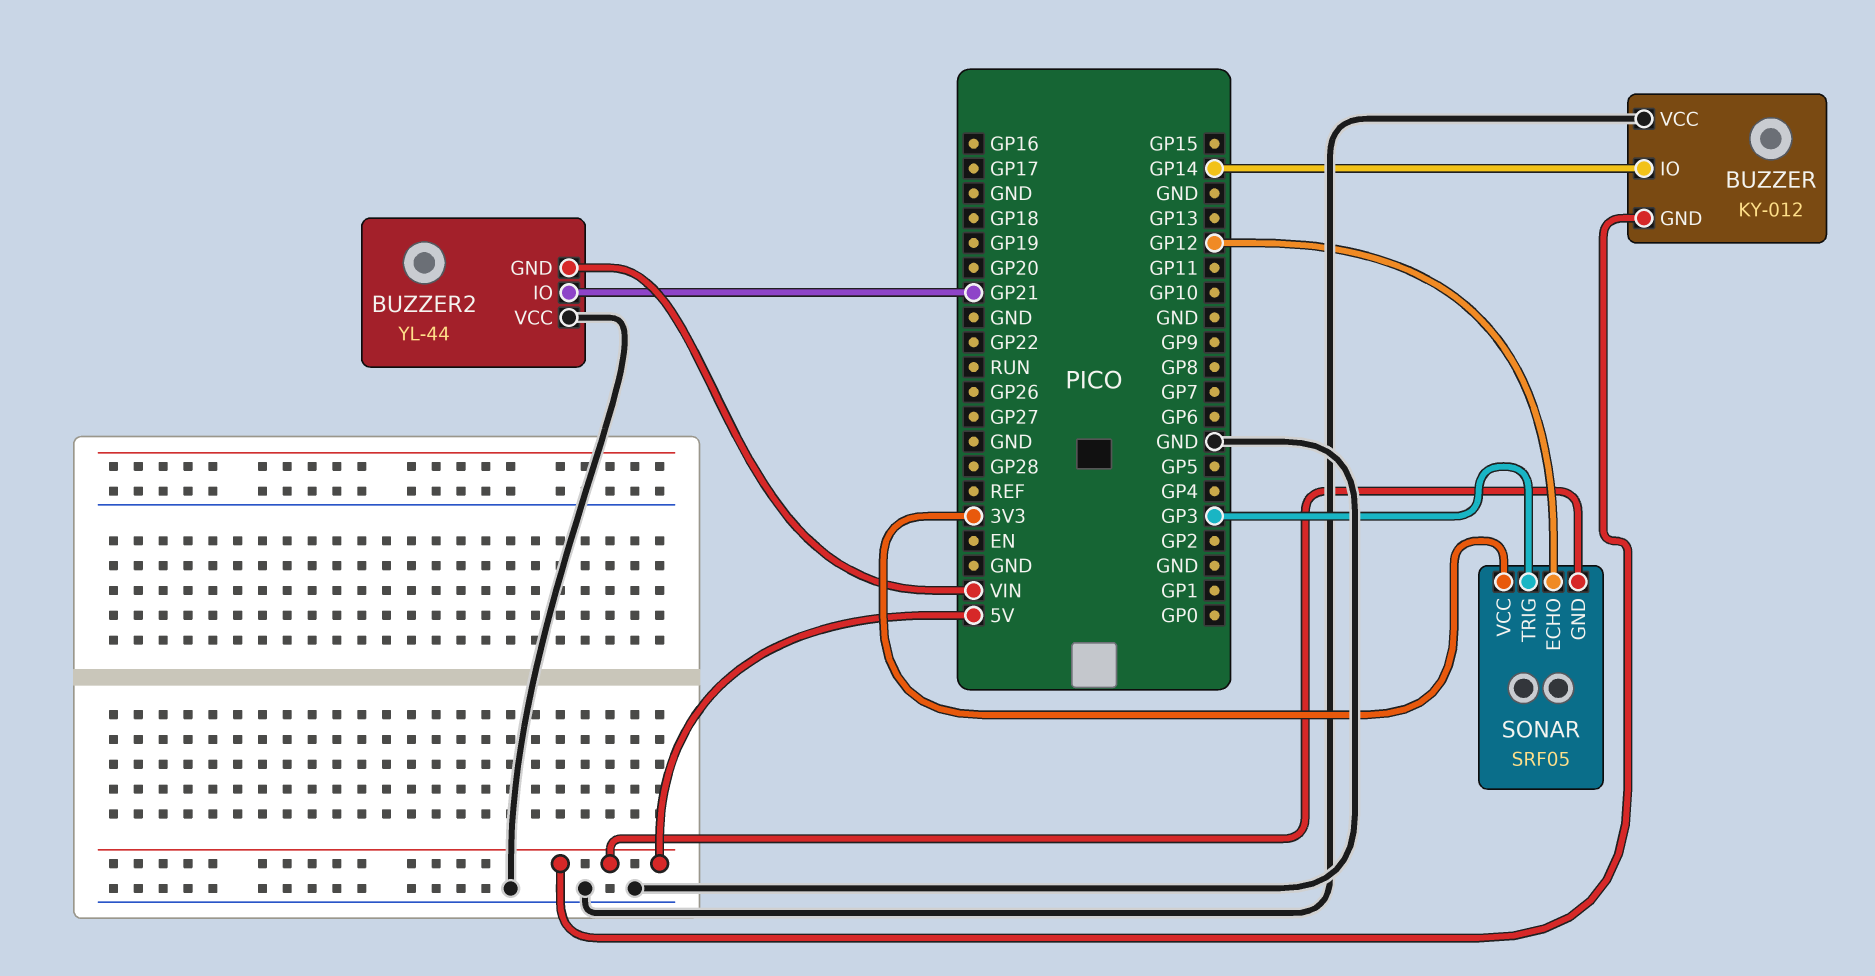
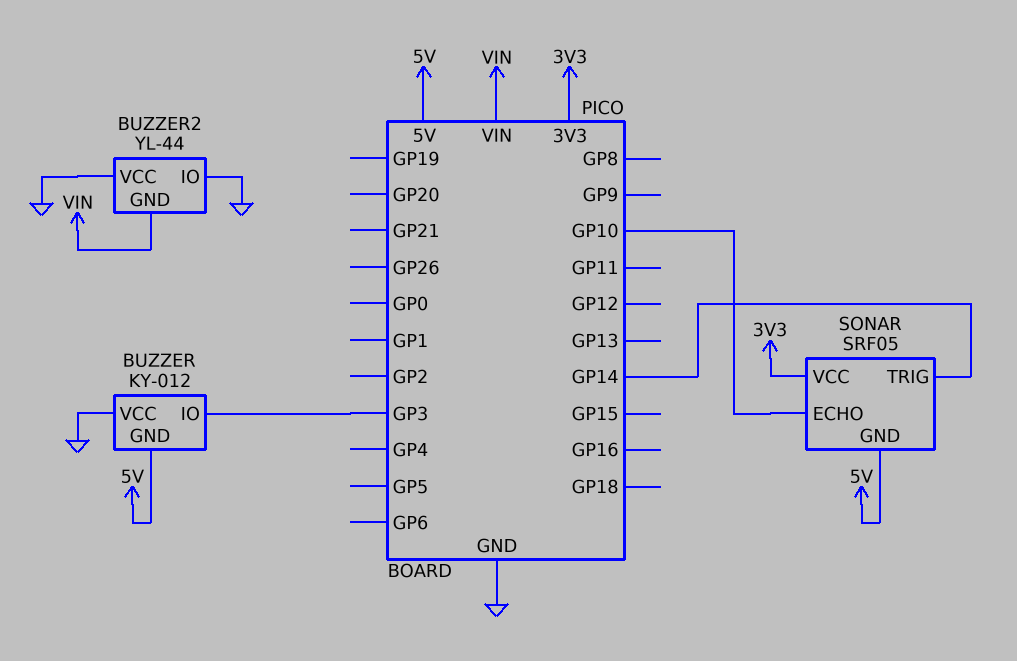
BUZZER pin IO: GP14 -> GP3
BUZZER2 pin IO: GP21 -> GND
SONAR pin ECHO: GP12 -> GP10
SONAR pin TRIG: GP3 -> GP14

